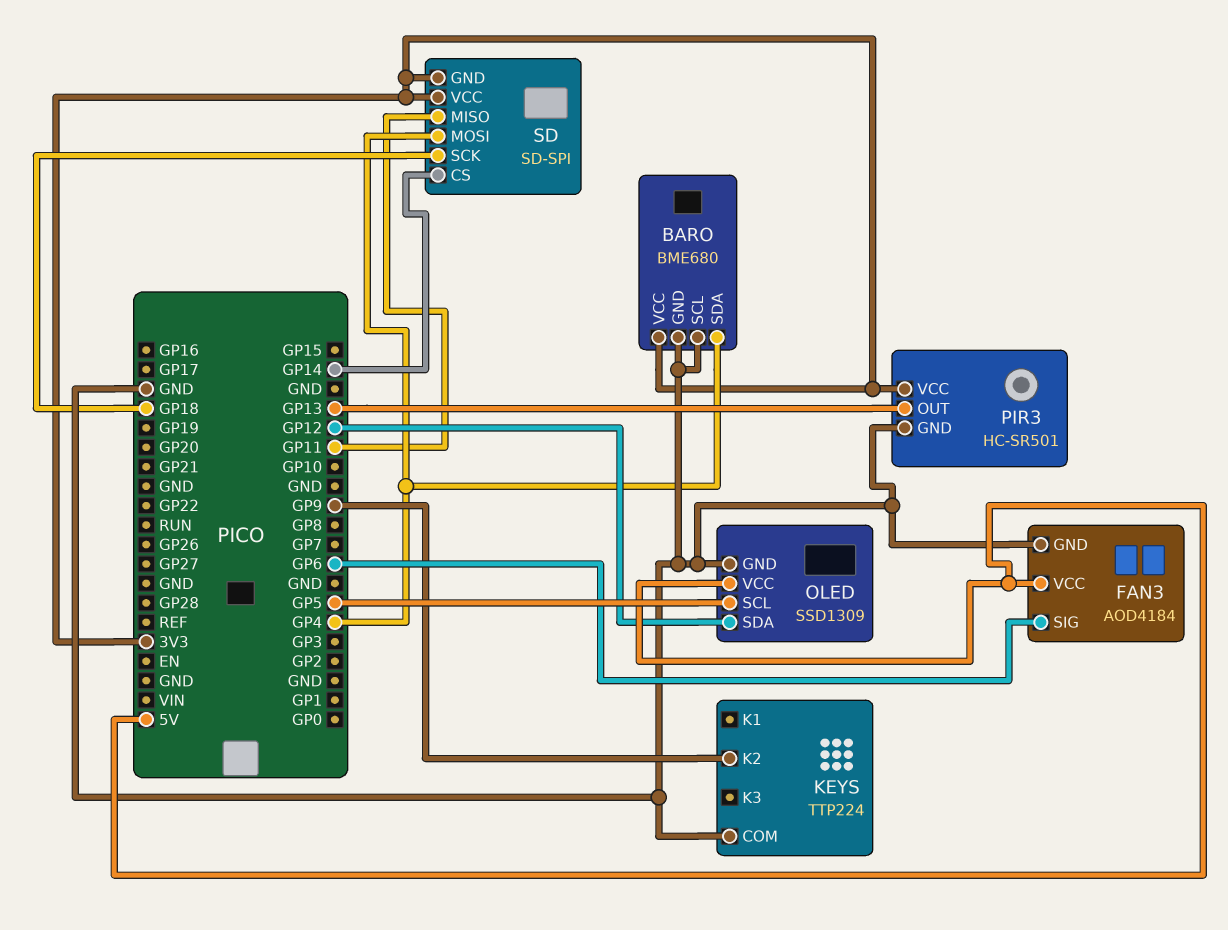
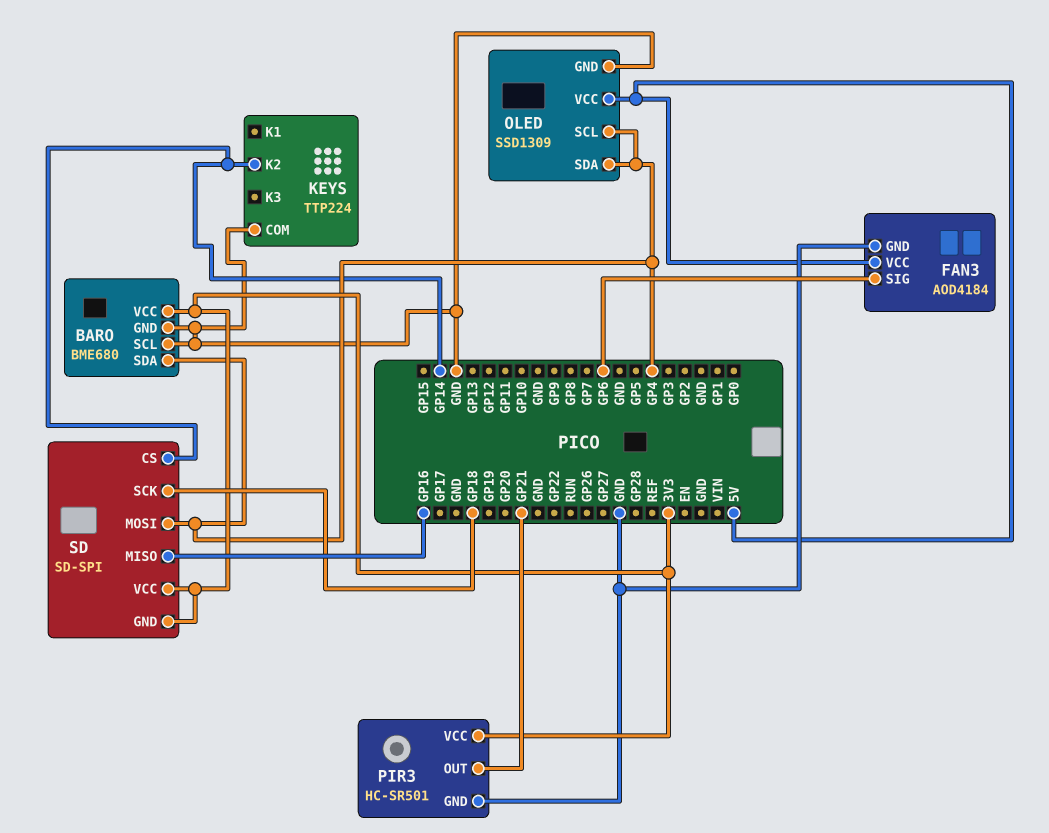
KEYS pin K2: GP9 -> GP14
OLED pin SCL: GP5 -> GP4
OLED pin SDA: GP12 -> GP4
PIR3 pin OUT: GP13 -> GP21
SD pin MISO: GP11 -> GP16

